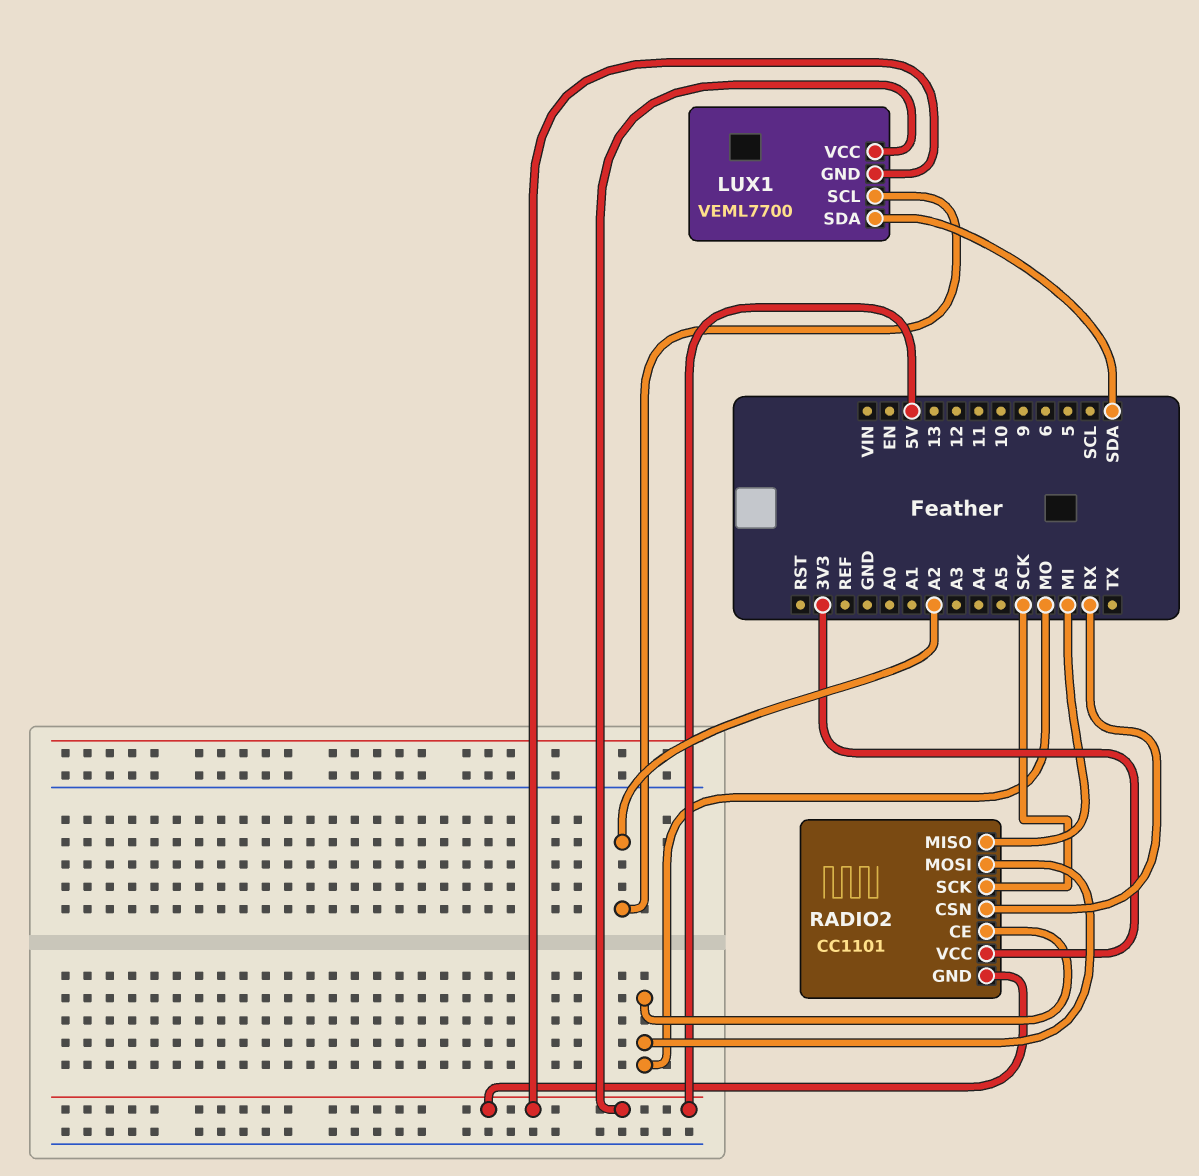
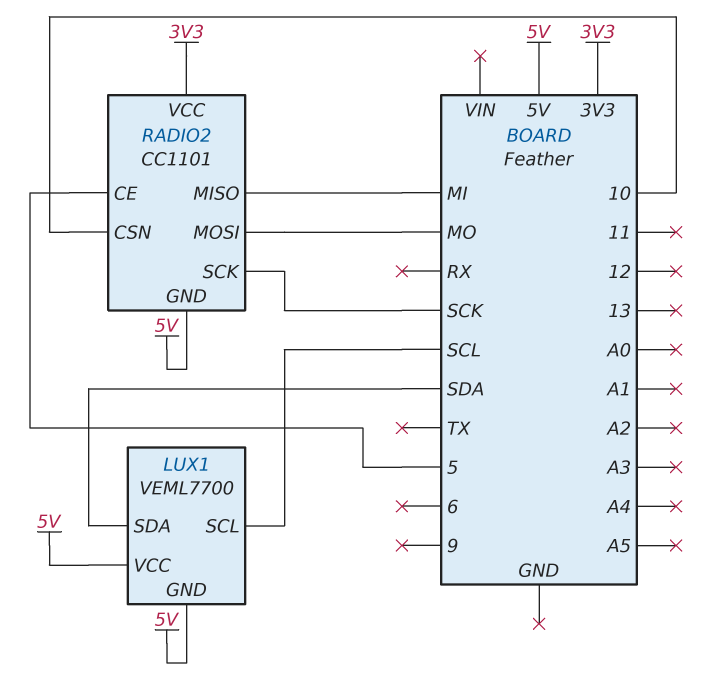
LUX1 pin SCL: A2 -> SCL
RADIO2 pin CE: MO -> 5
RADIO2 pin CSN: RX -> 10

